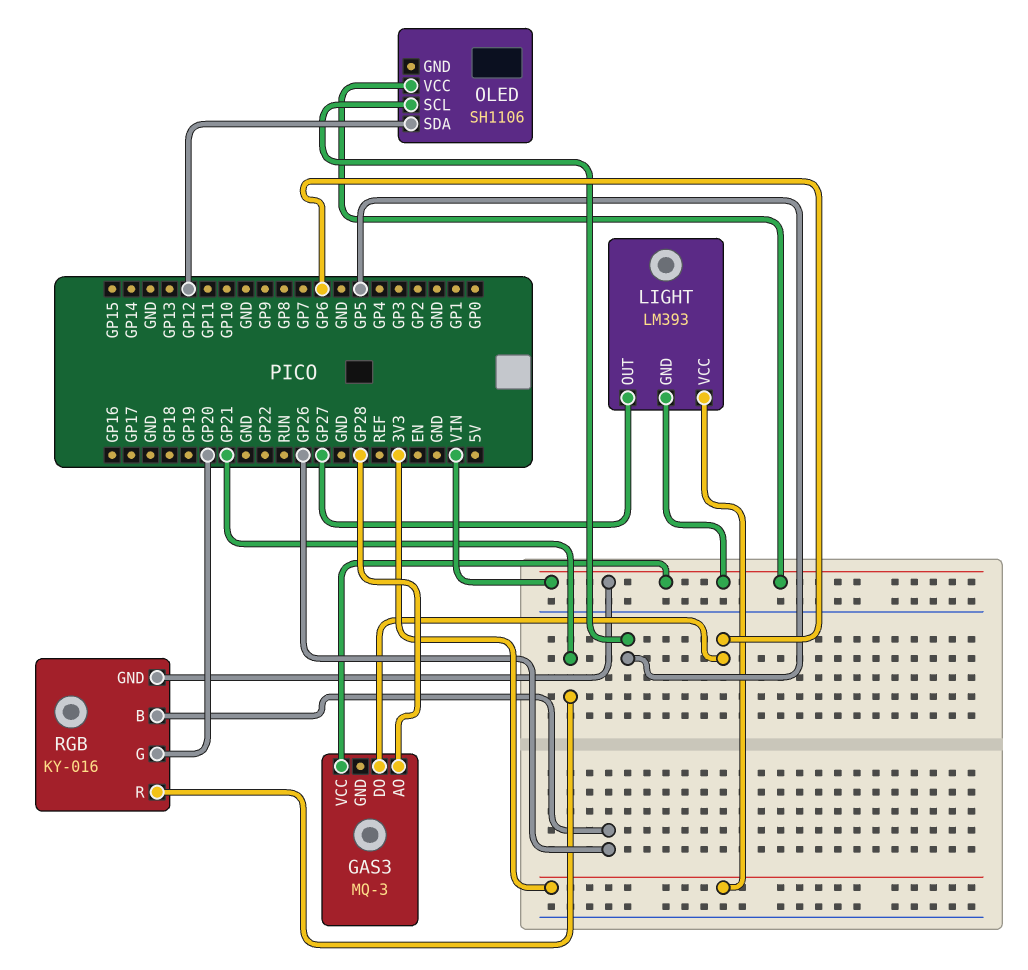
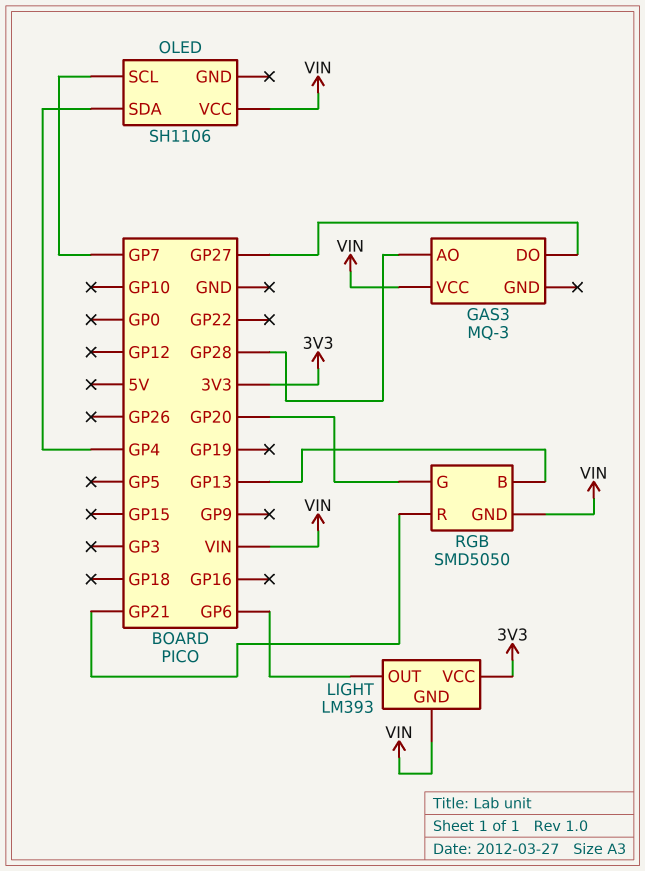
GAS3 pin DO: GP6 -> GP27
LIGHT pin OUT: GP27 -> GP6
OLED pin SCL: GP5 -> GP7
OLED pin SDA: GP12 -> GP4
RGB: KY-016 -> SMD5050
RGB pin B: GP26 -> GP13

